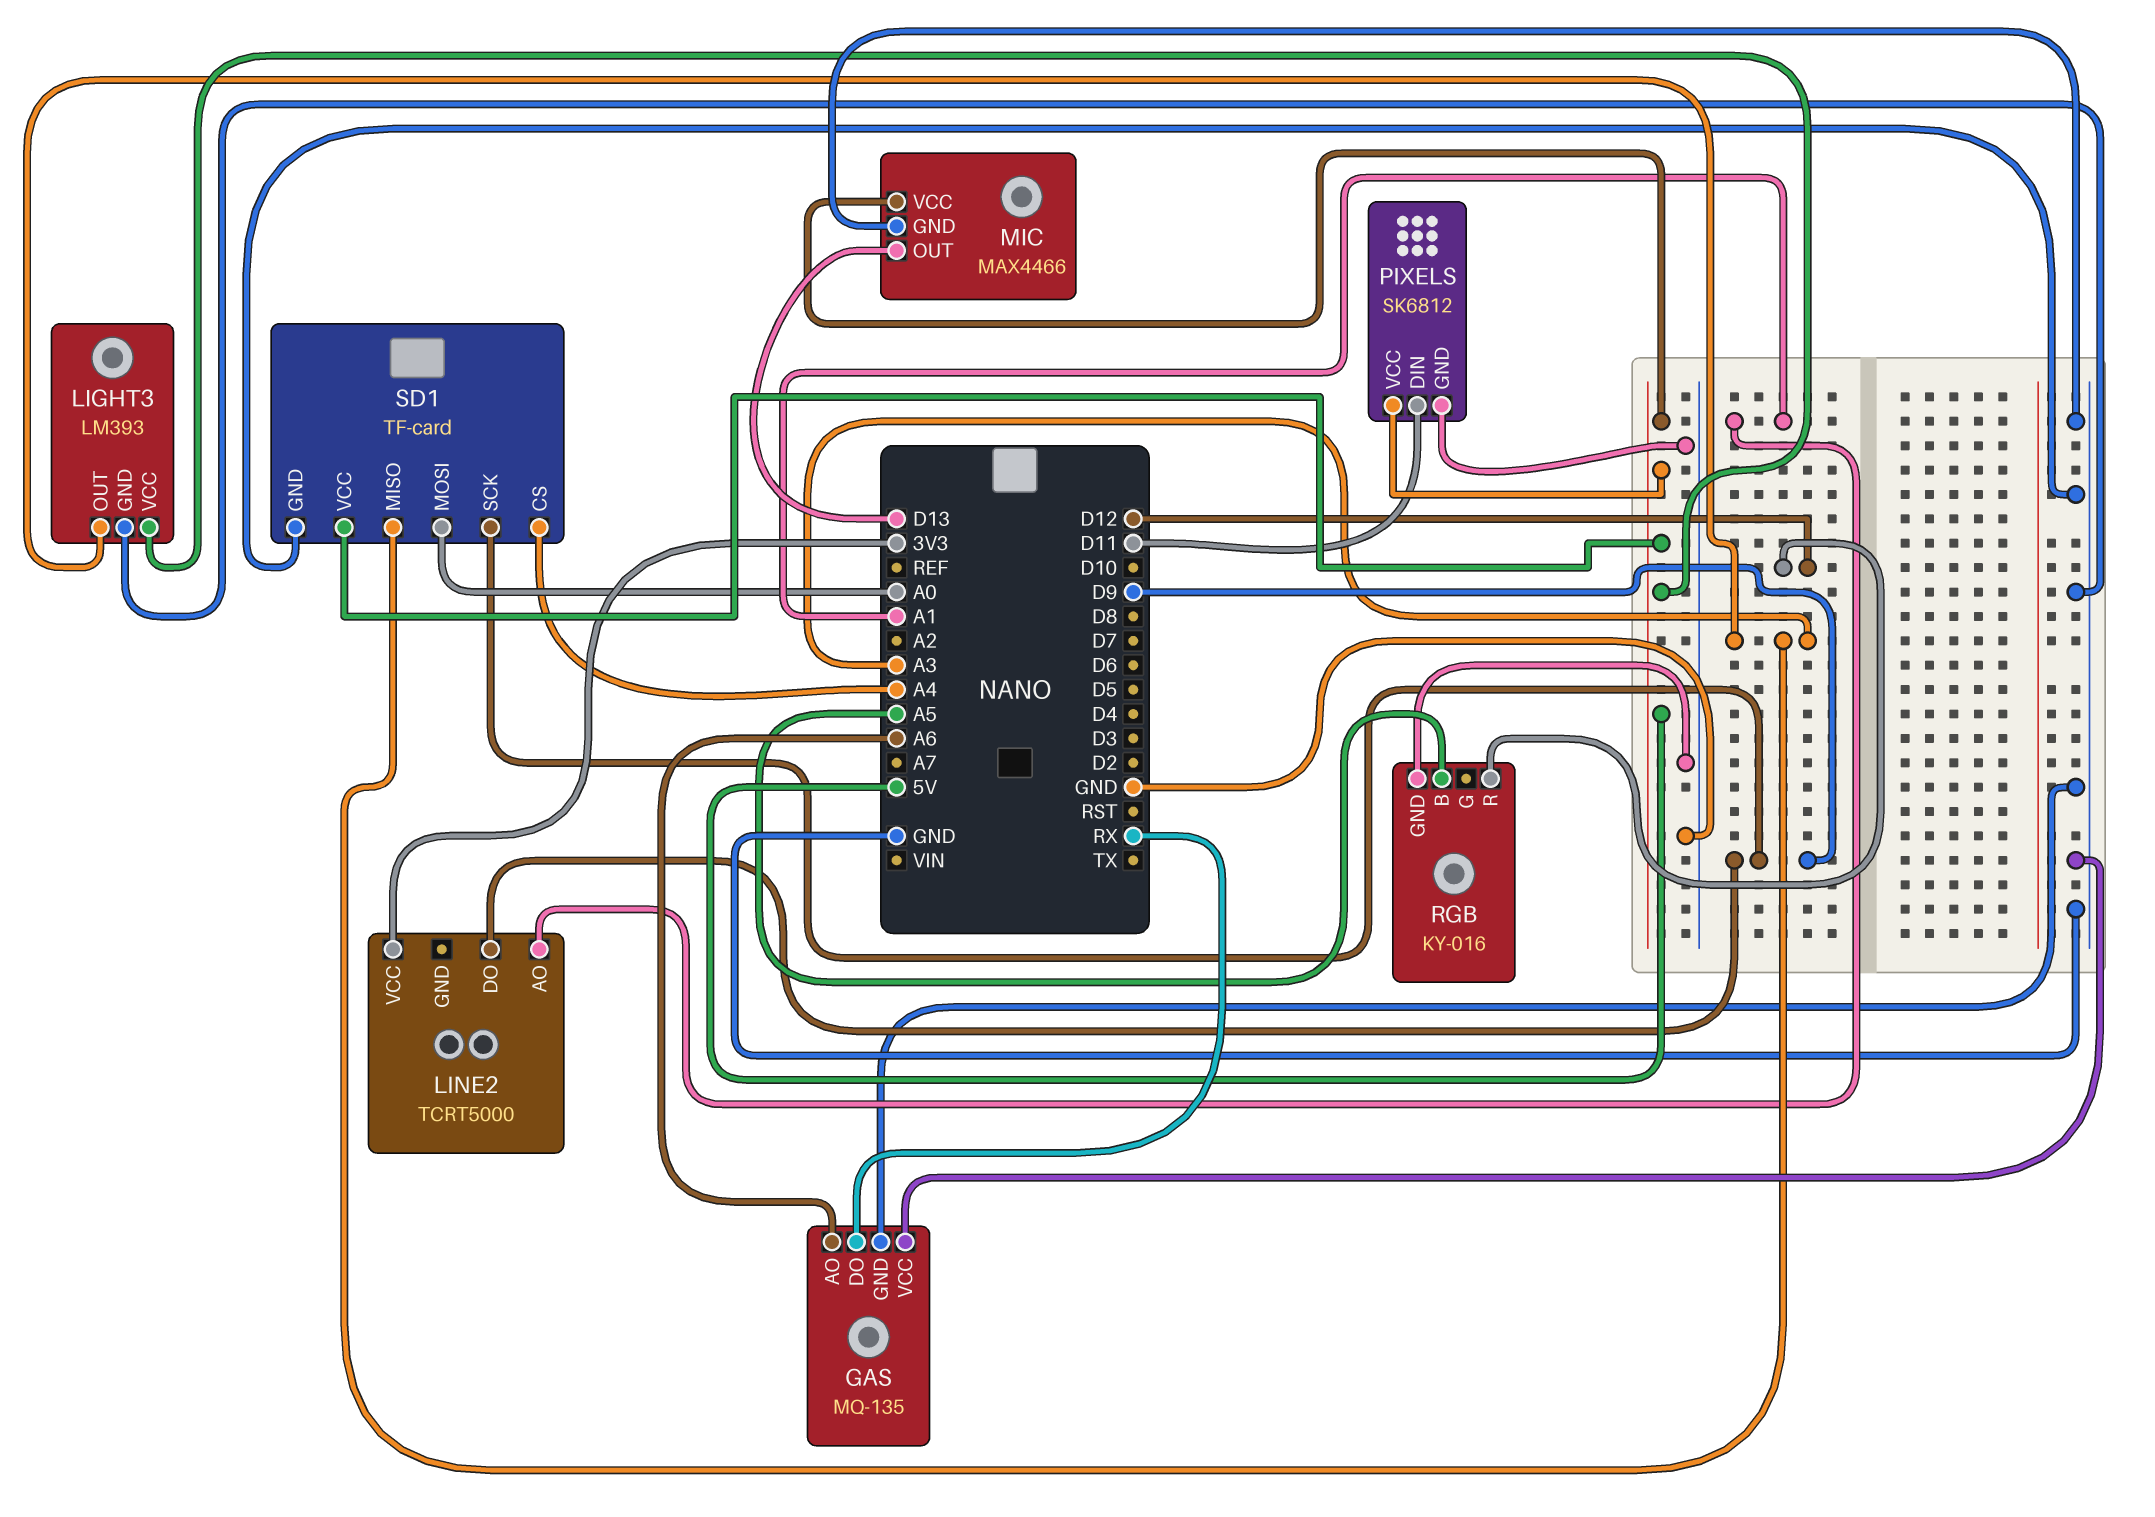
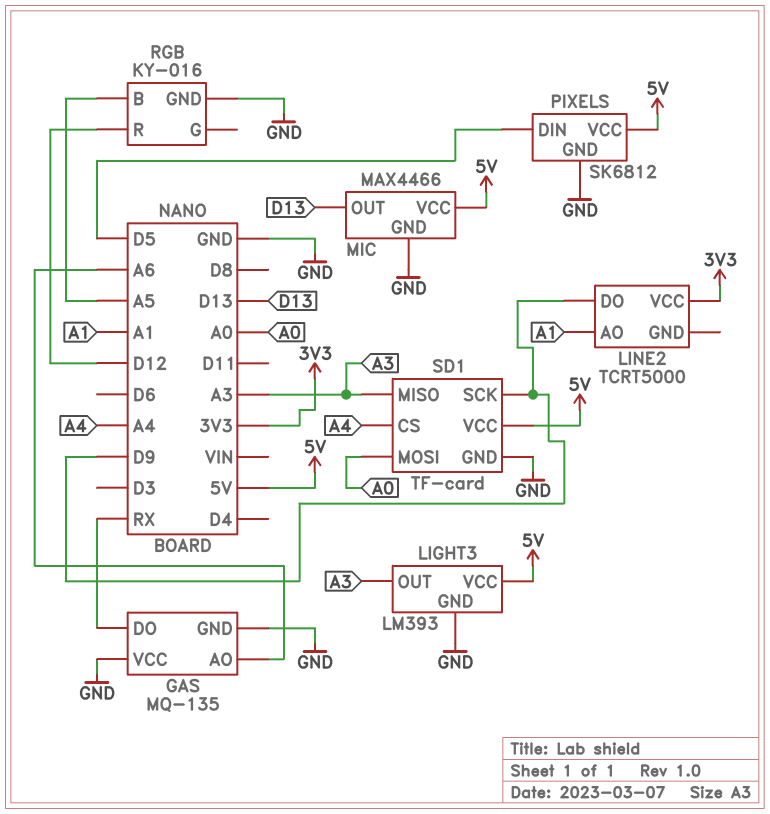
PIXELS pin DIN: D11 -> D5

